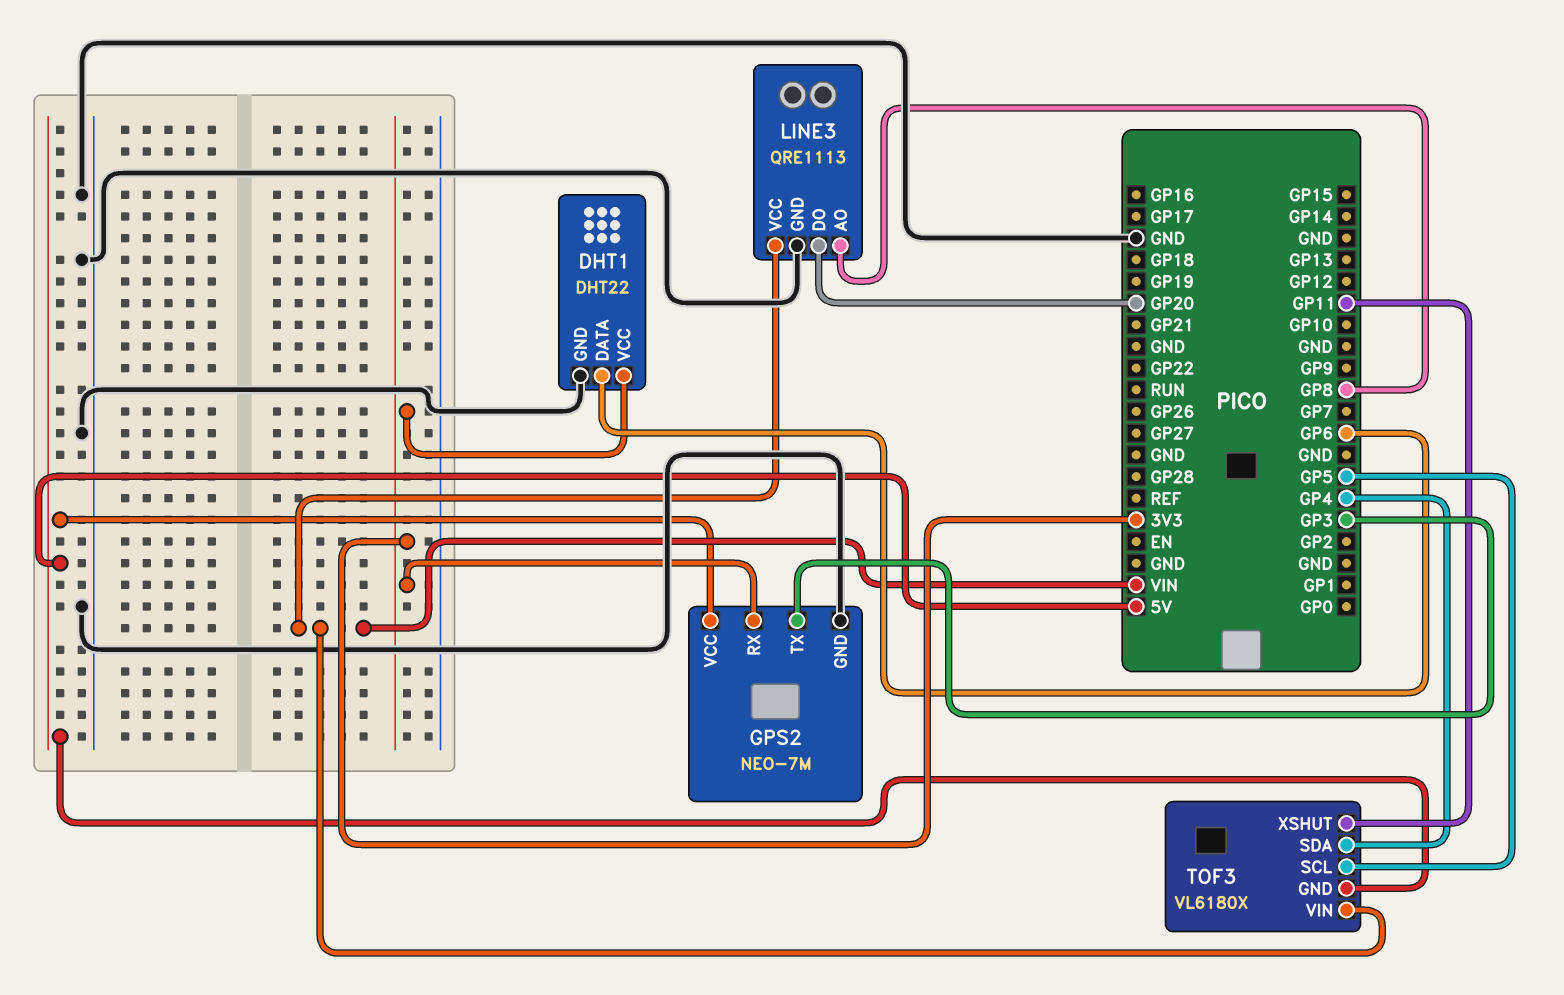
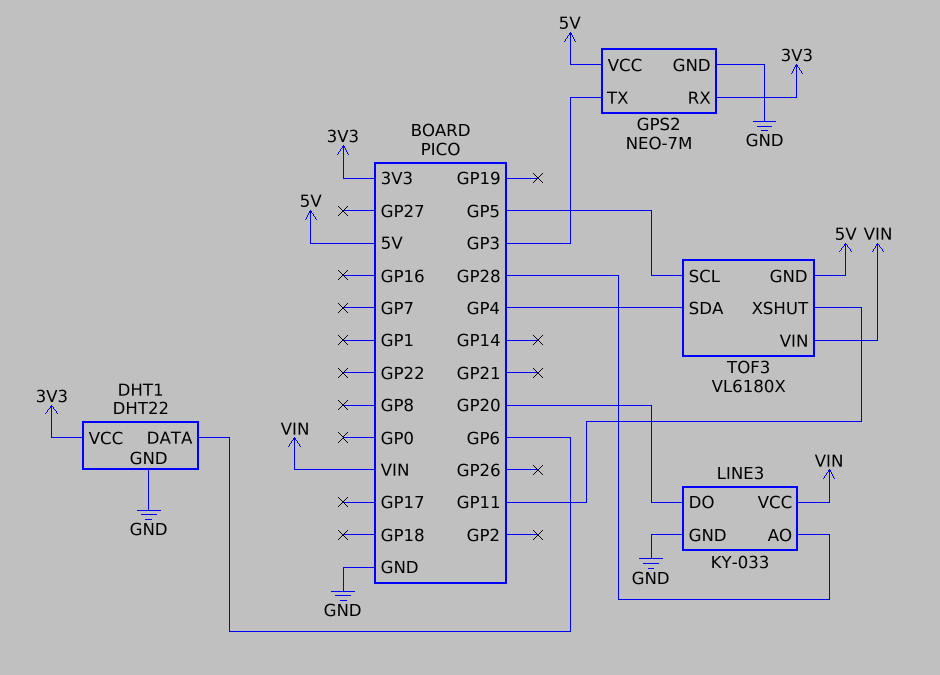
LINE3: QRE1113 -> KY-033
LINE3 pin AO: GP8 -> GP28

